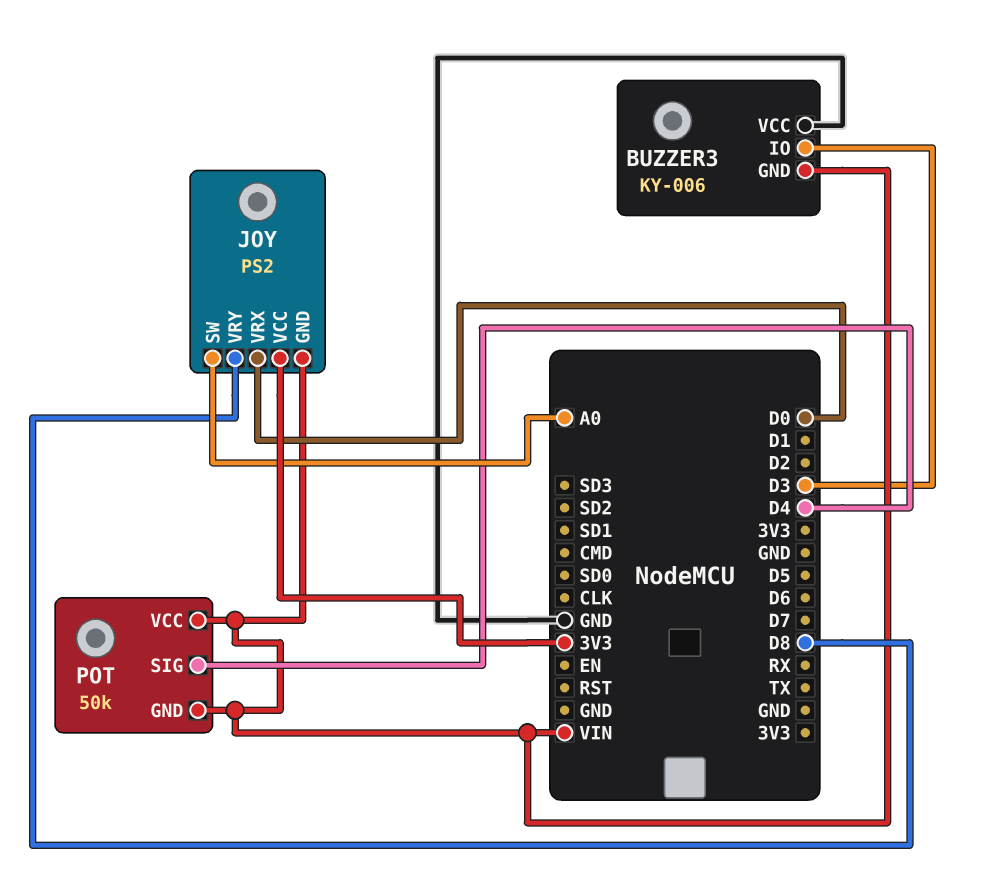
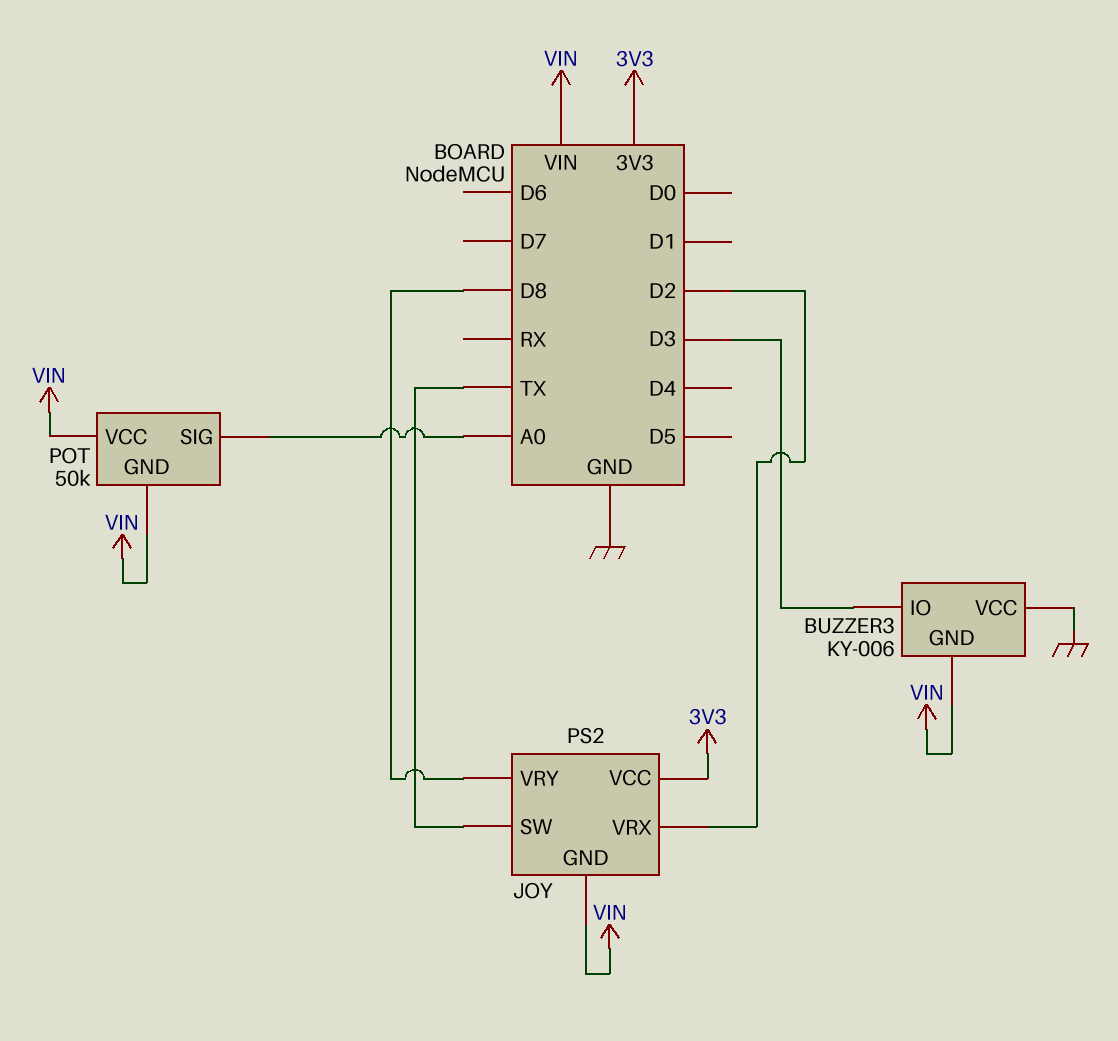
JOY pin SW: A0 -> TX
JOY pin VRX: D0 -> D2
POT pin SIG: D4 -> A0

